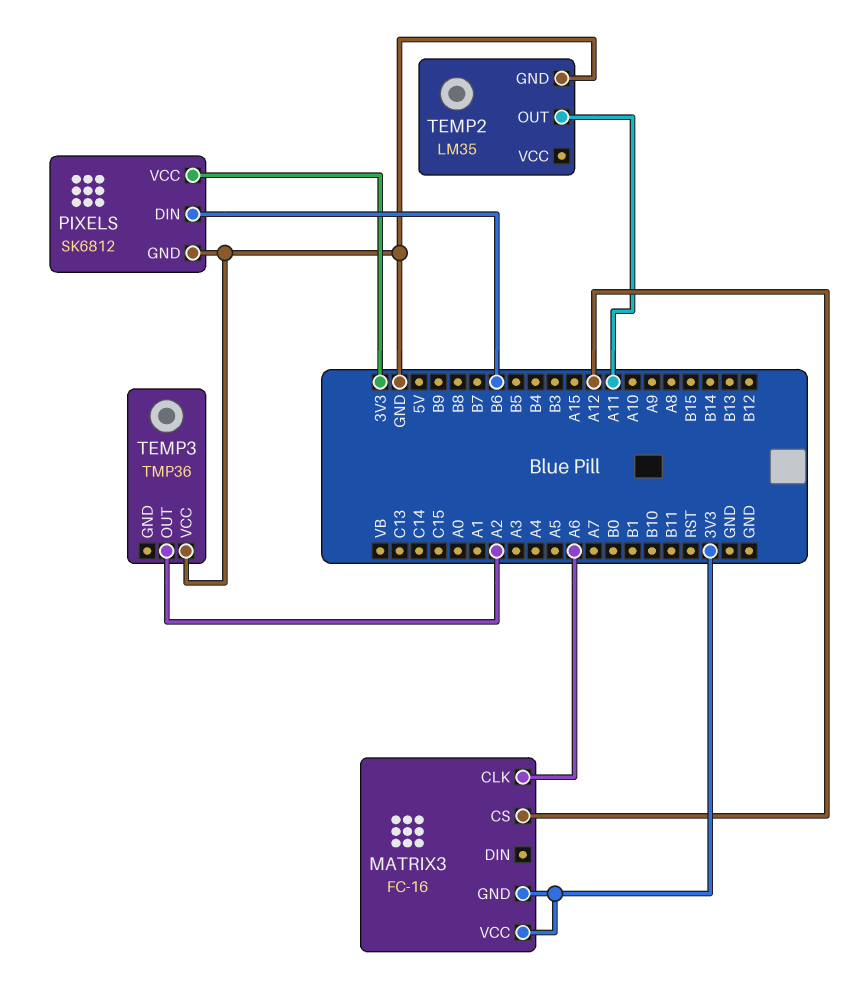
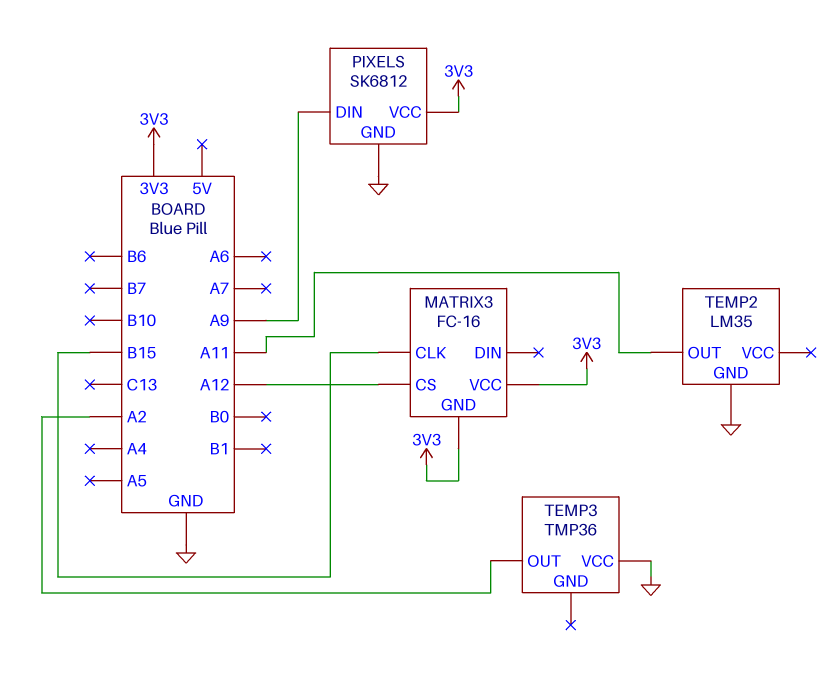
MATRIX3 pin CLK: A6 -> B15
PIXELS pin DIN: B6 -> A9

